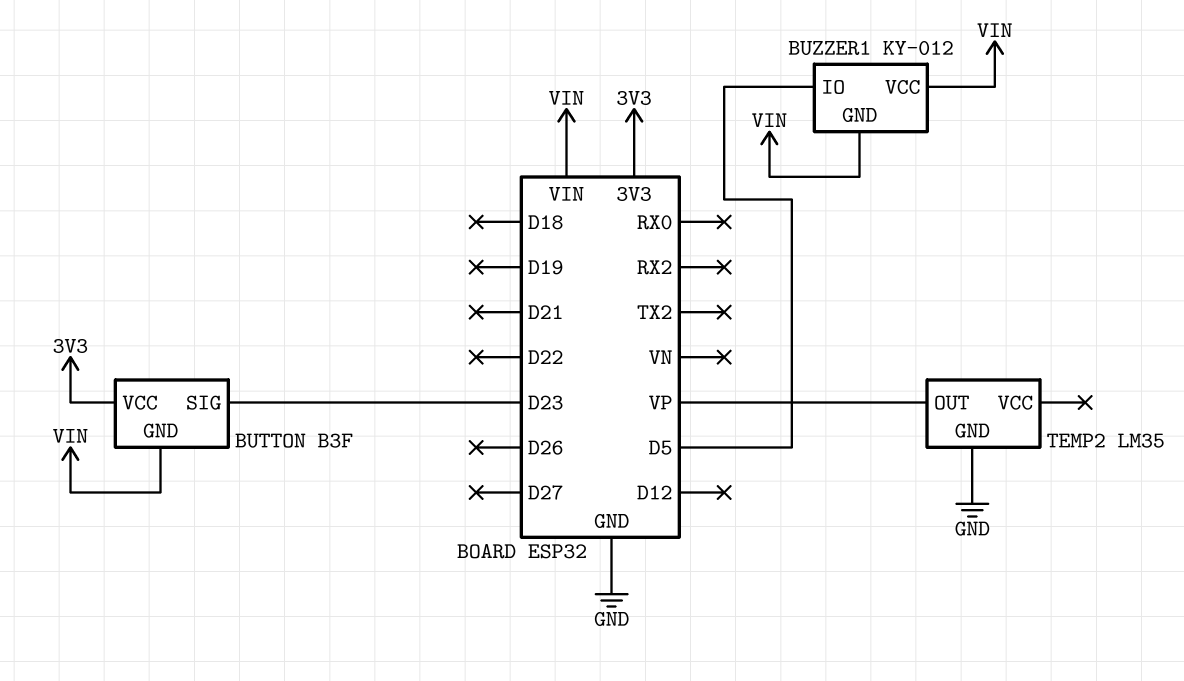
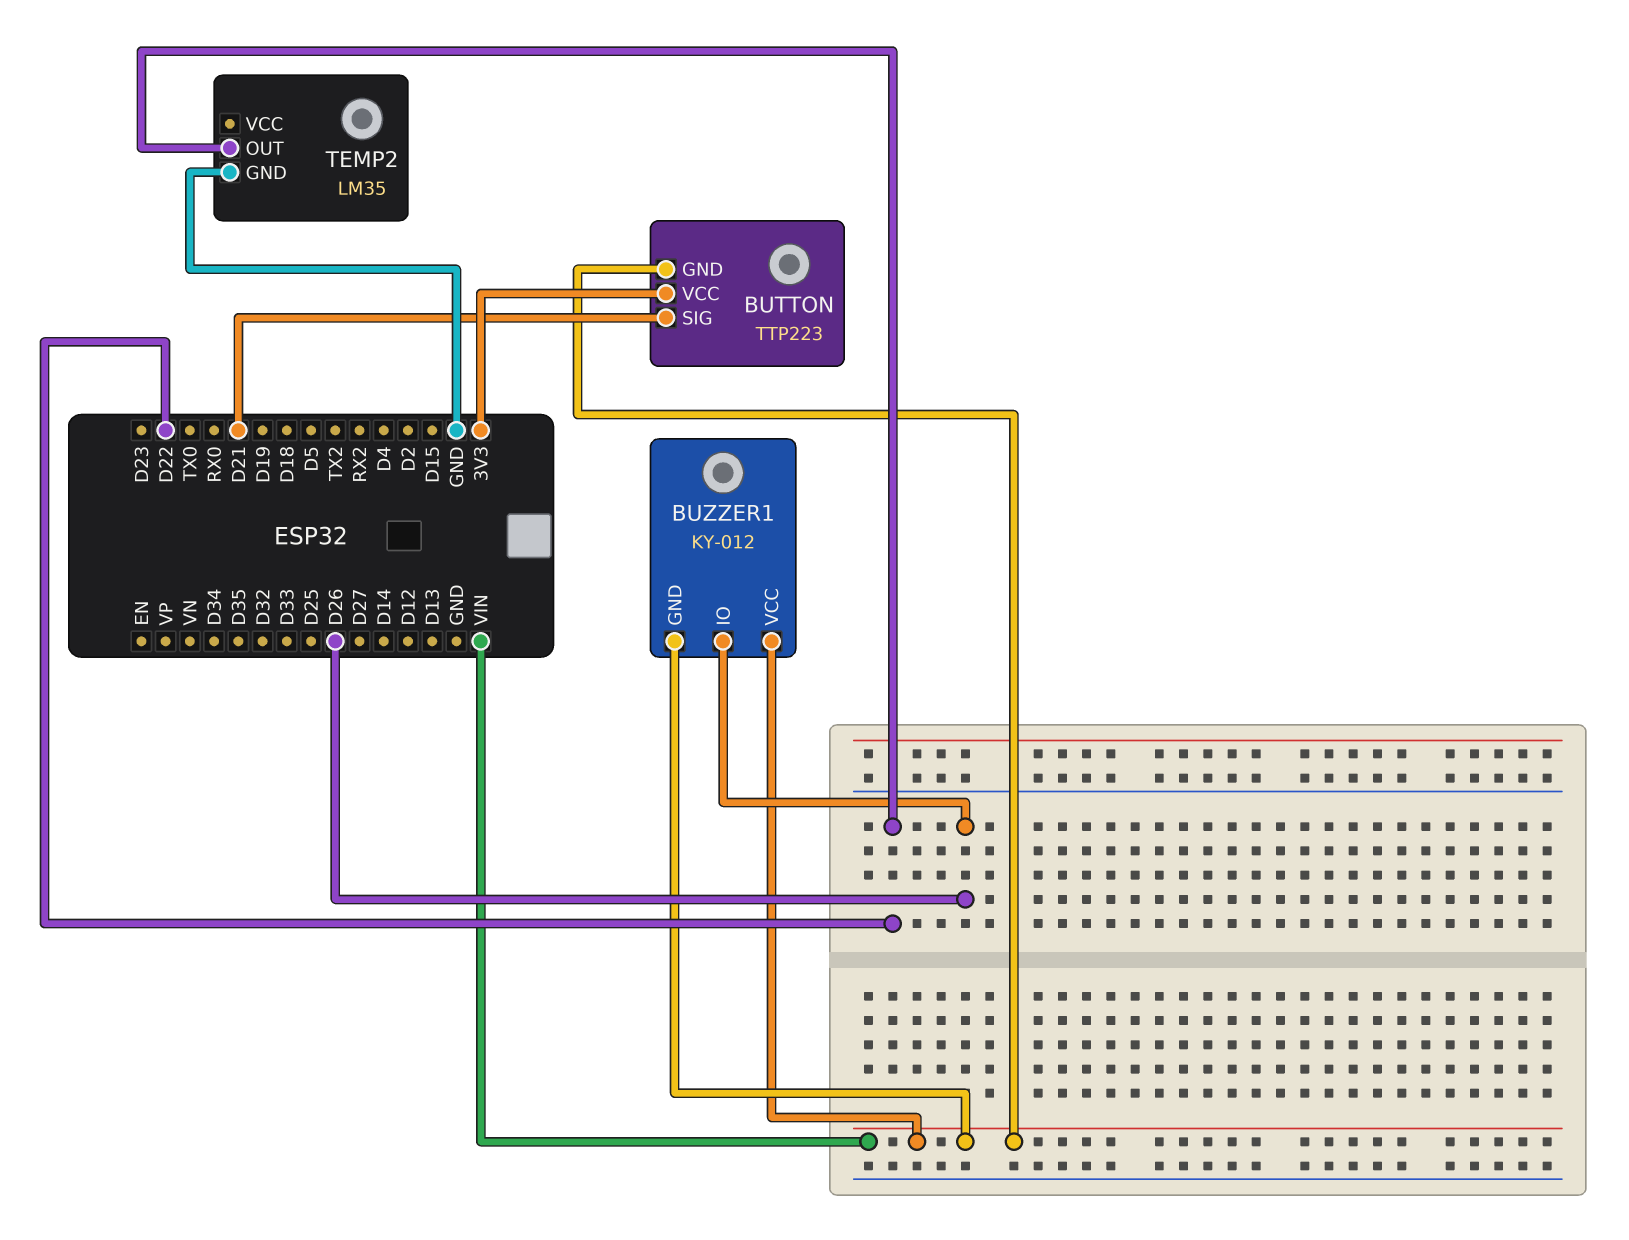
BUTTON: B3F -> TTP223
BUTTON pin SIG: D23 -> D21
BUZZER1 pin IO: D5 -> D26
TEMP2 pin OUT: VP -> D22

